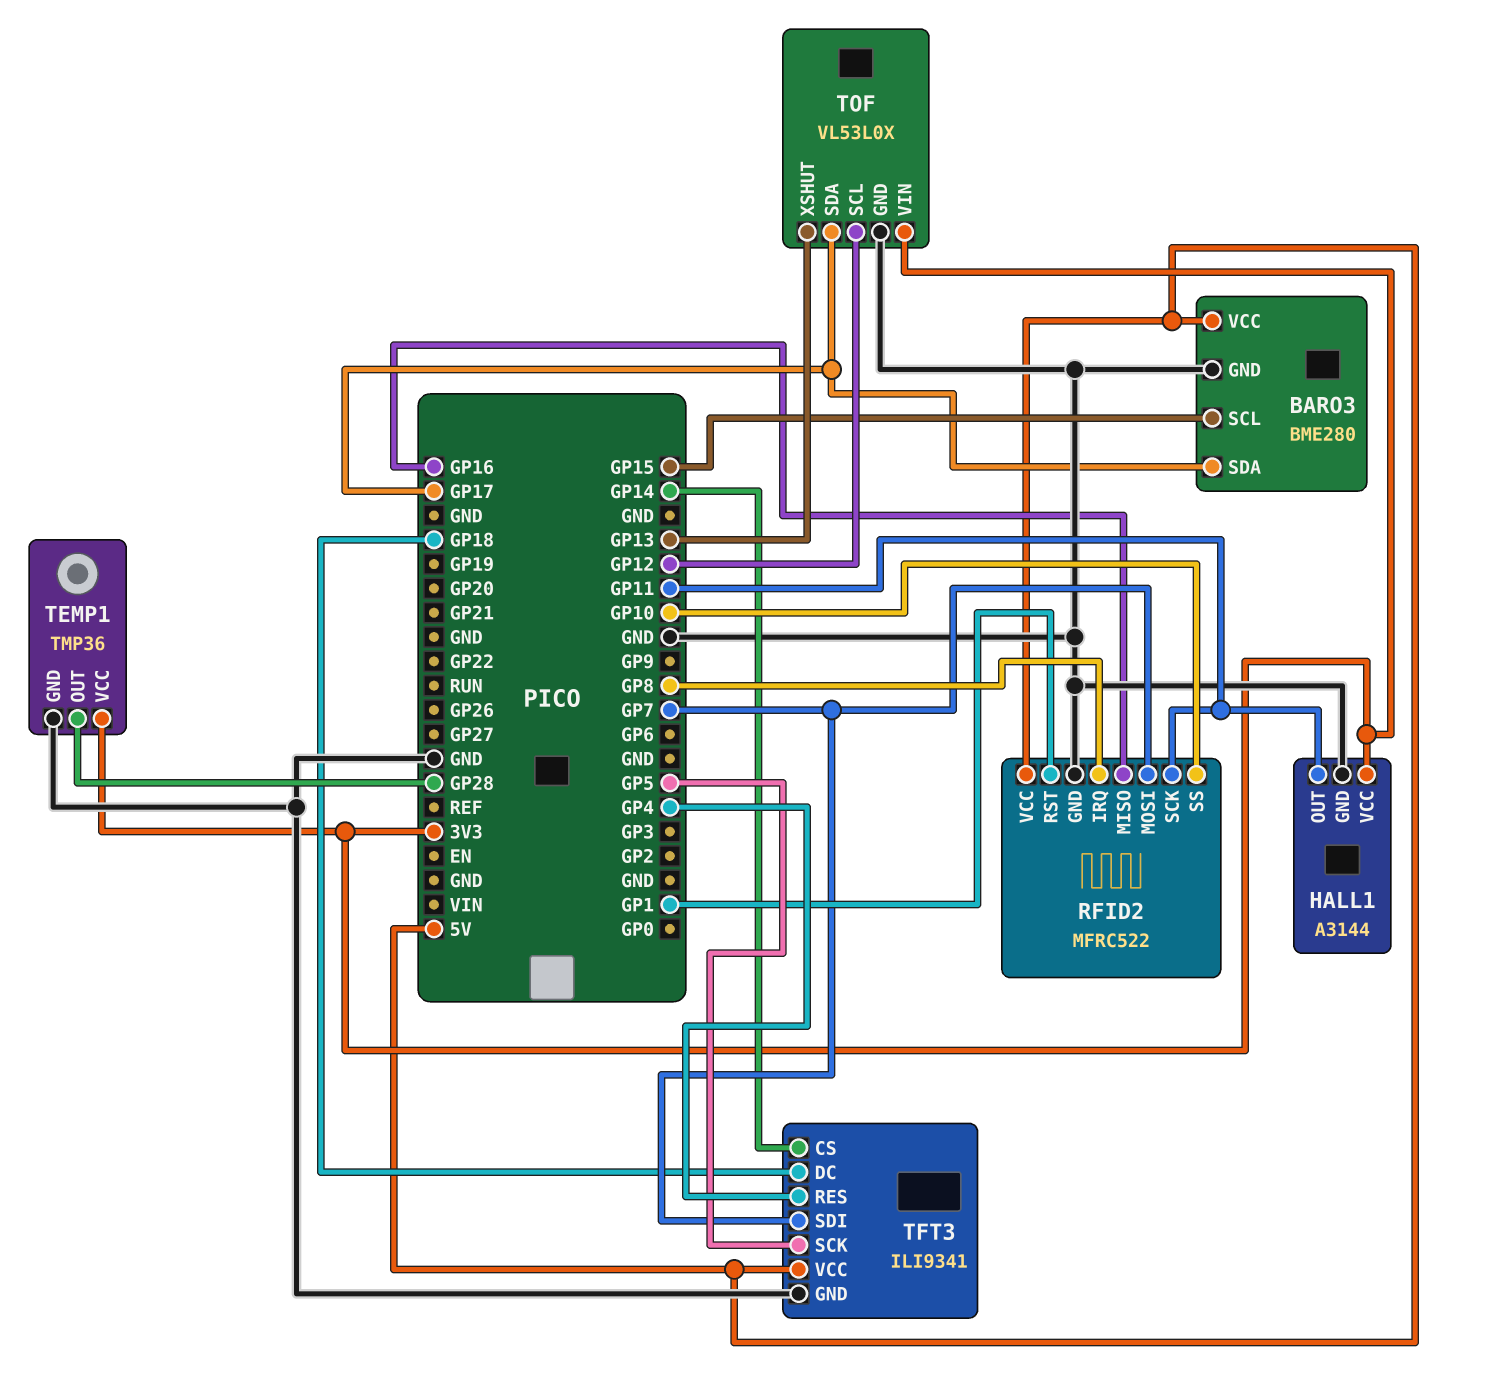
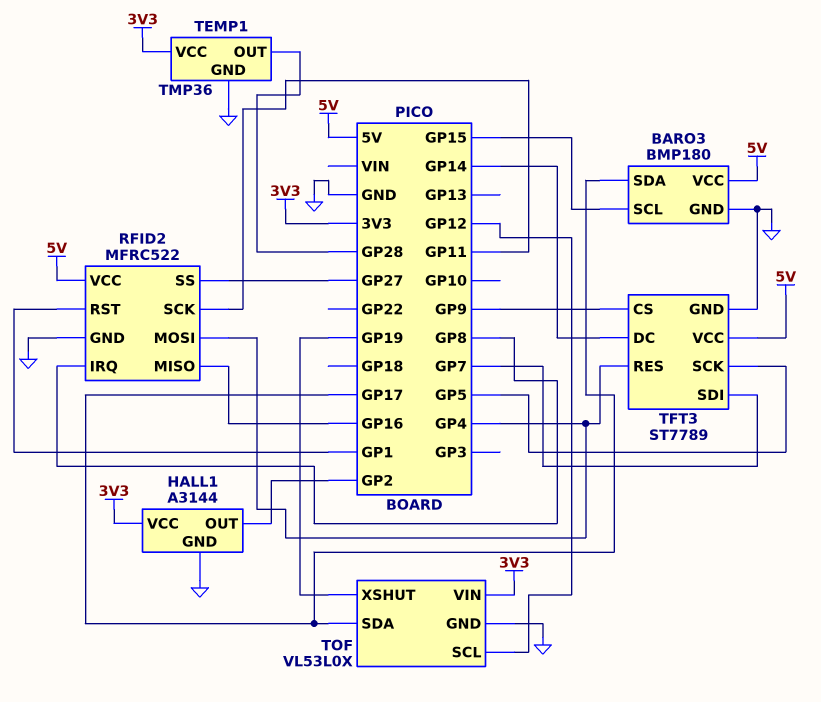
BARO3: BME280 -> BMP180
HALL1 pin OUT: GP11 -> GP2
RFID2 pin MOSI: GP7 -> GP4
RFID2 pin SS: GP10 -> GP27
TFT3: ILI9341 -> ST7789
TFT3 pin CS: GP14 -> GP9
TFT3 pin DC: GP18 -> GP14
TOF pin XSHUT: GP13 -> GP19

